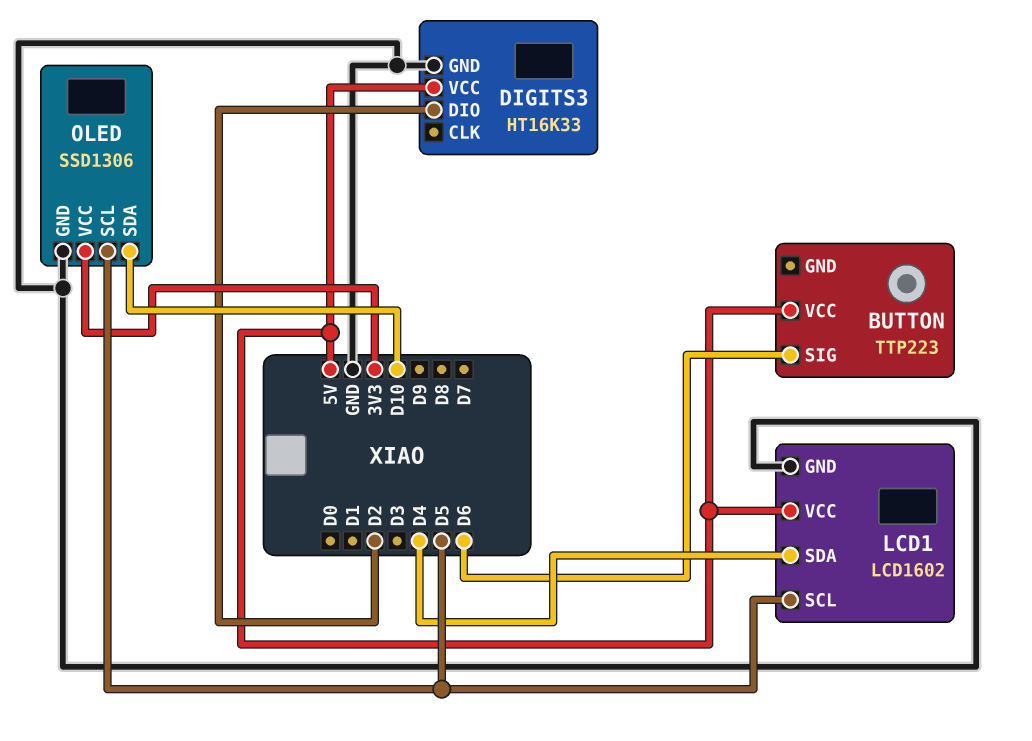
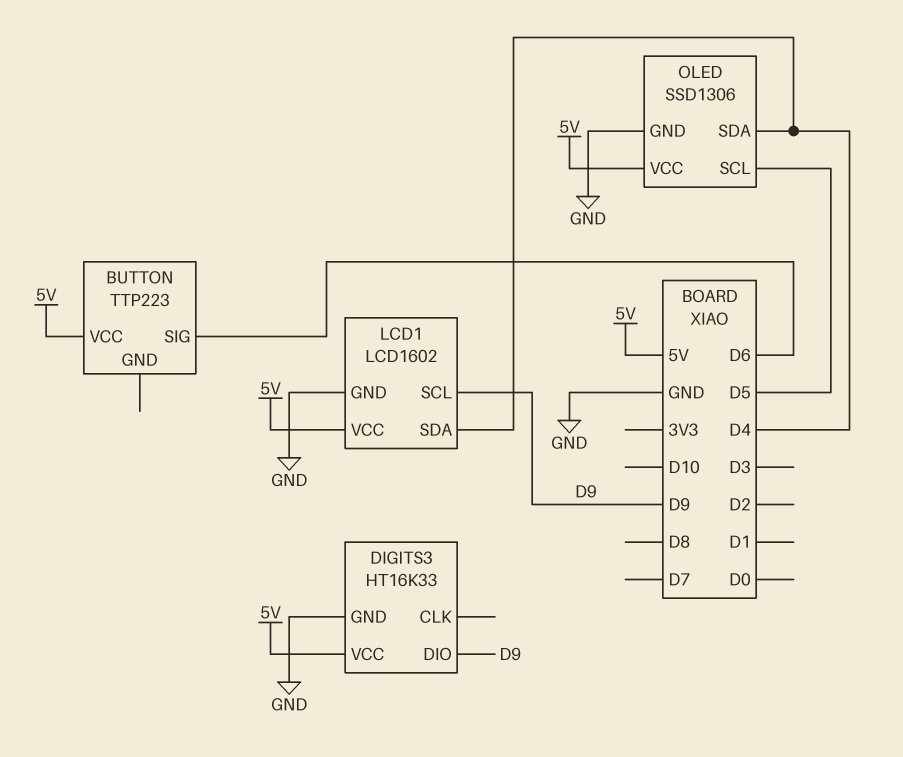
DIGITS3 pin DIO: D2 -> D9
LCD1 pin SCL: D5 -> D9
OLED pin SDA: D10 -> D4
OLED pin VCC: 3V3 -> 5V

